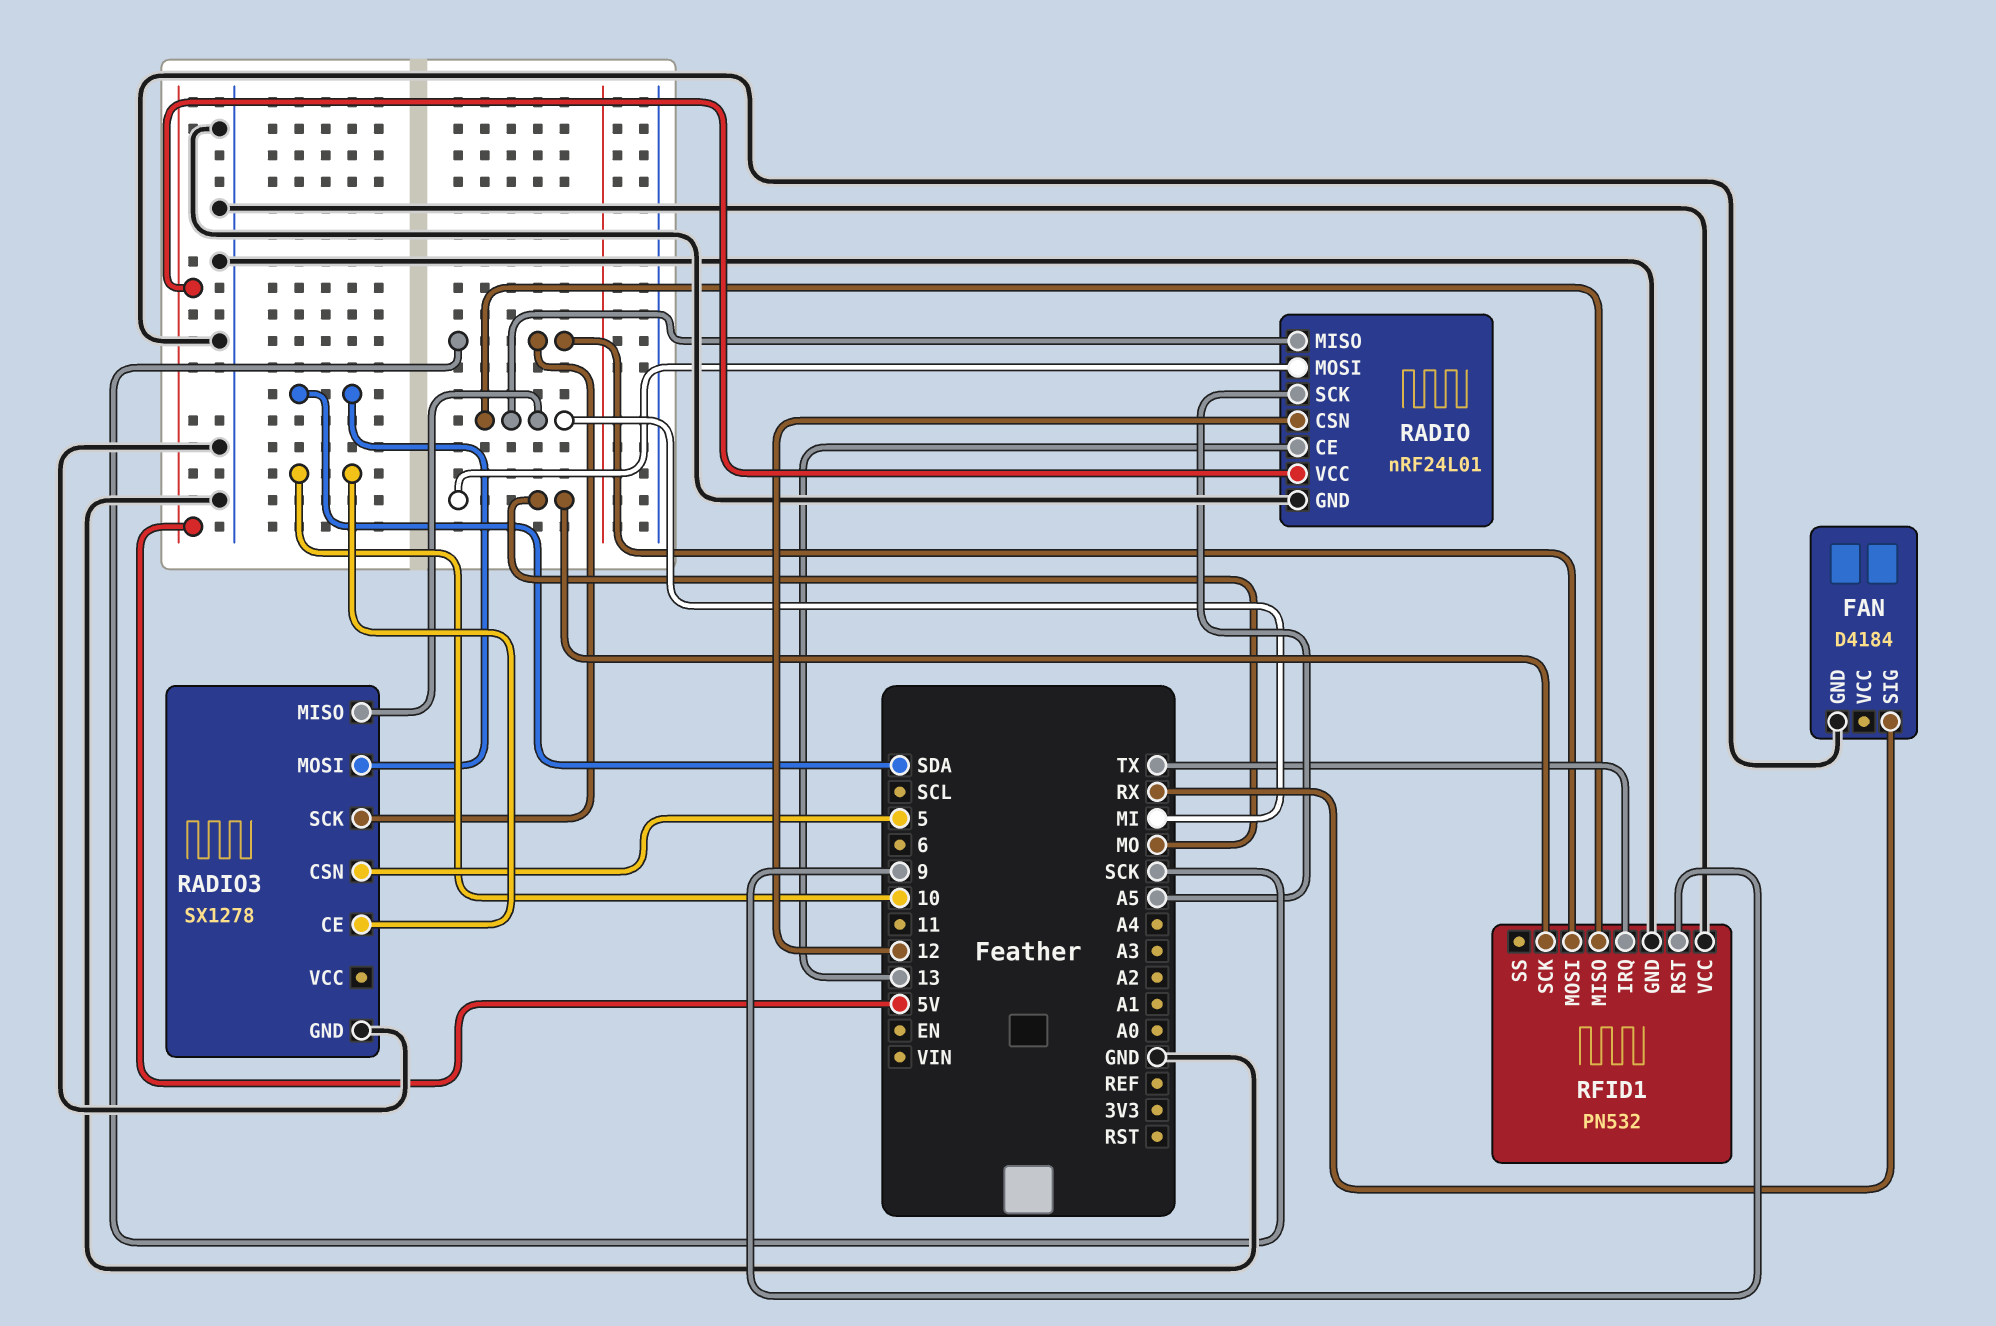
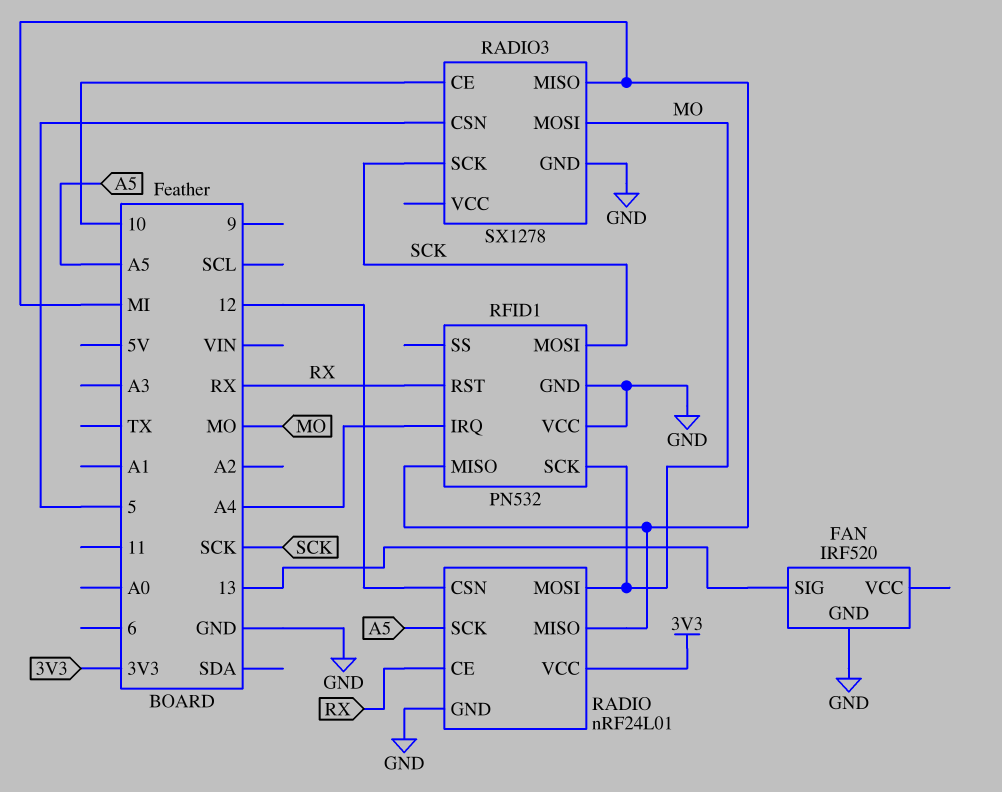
FAN: D4184 -> IRF520
FAN pin SIG: RX -> 13
RADIO pin CE: 13 -> RX
RADIO pin VCC: 5V -> 3V3
RADIO3 pin MOSI: SDA -> MO
RFID1 pin IRQ: TX -> A4
RFID1 pin RST: 9 -> RX

